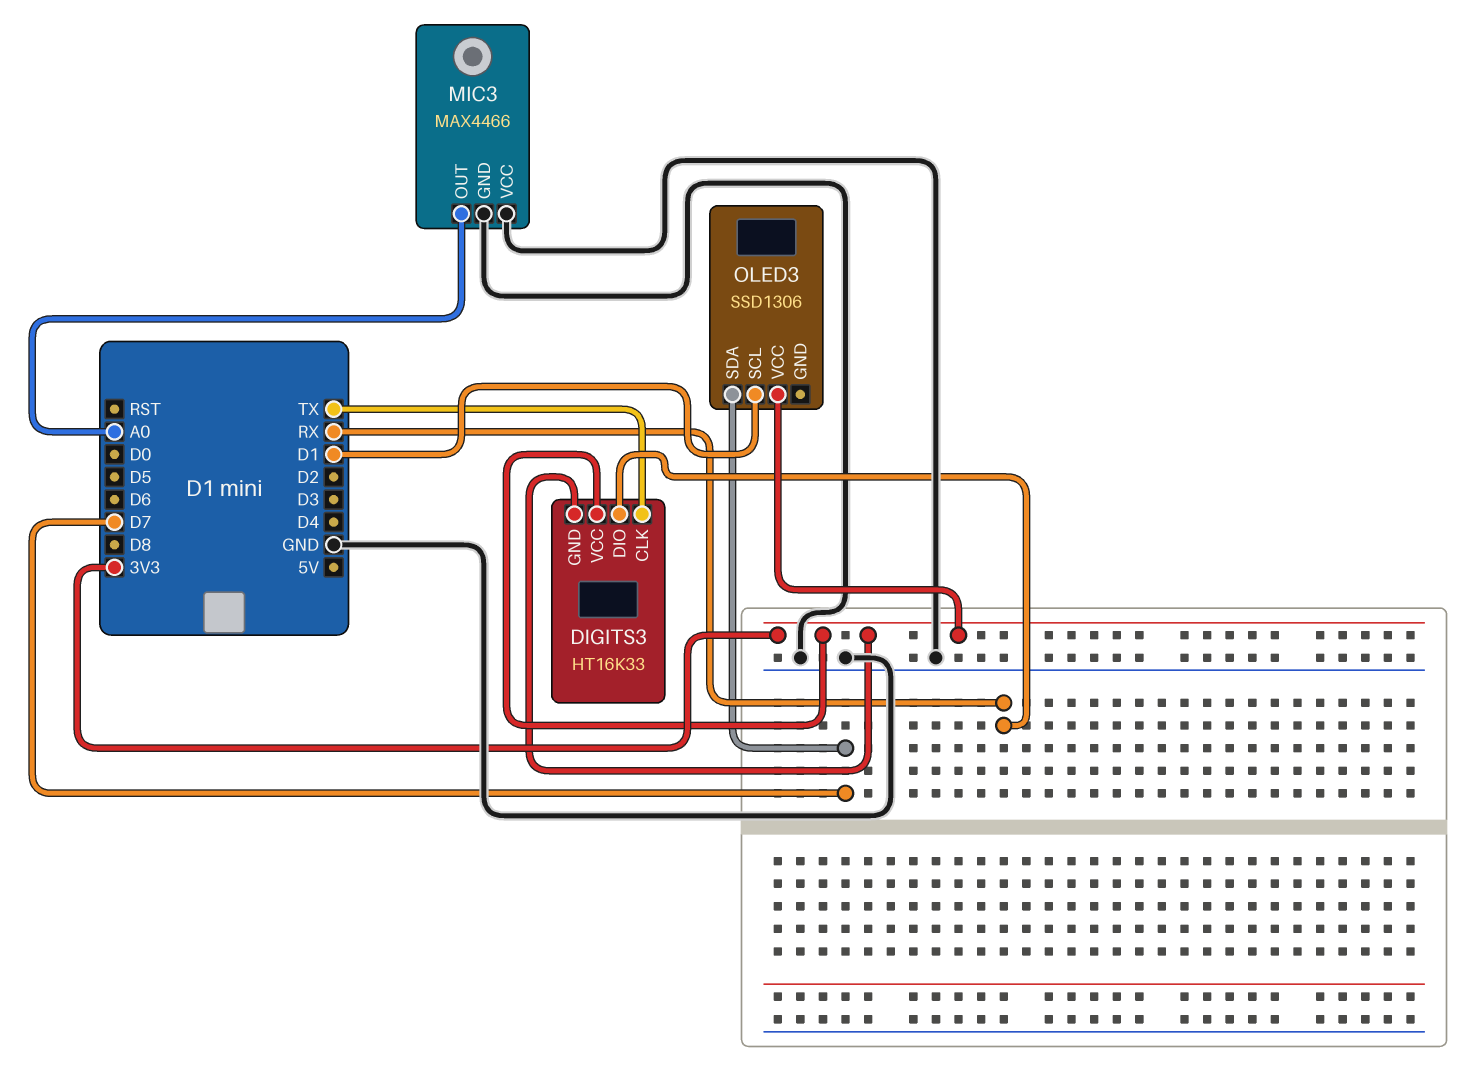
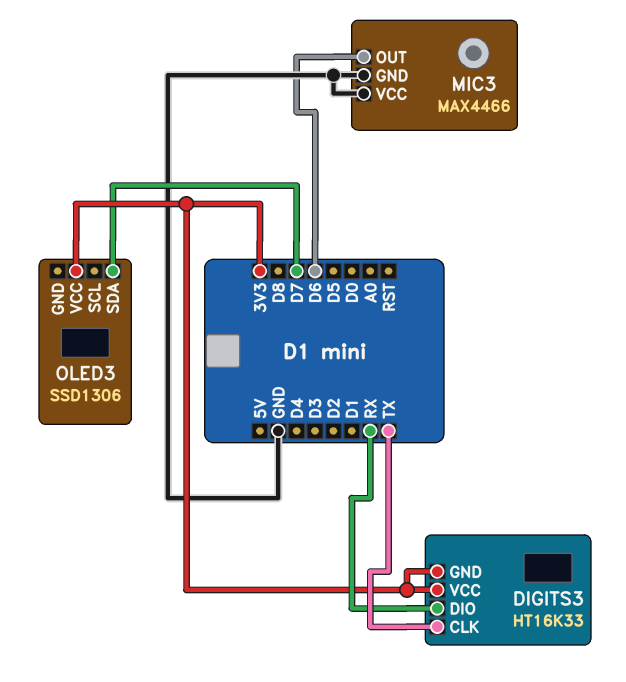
MIC3 pin OUT: A0 -> D6
OLED3 pin SCL: D1 -> none

